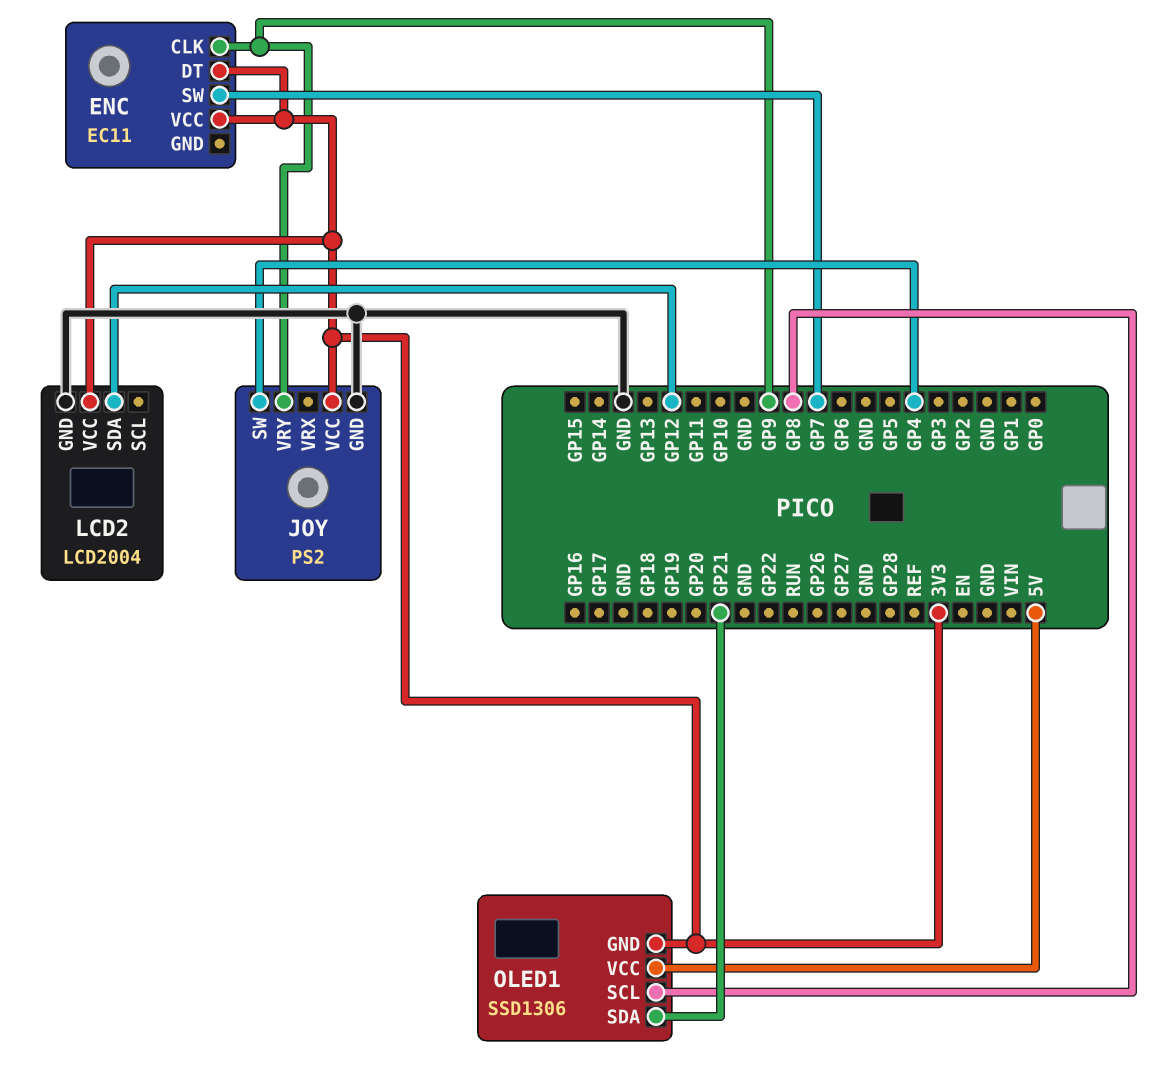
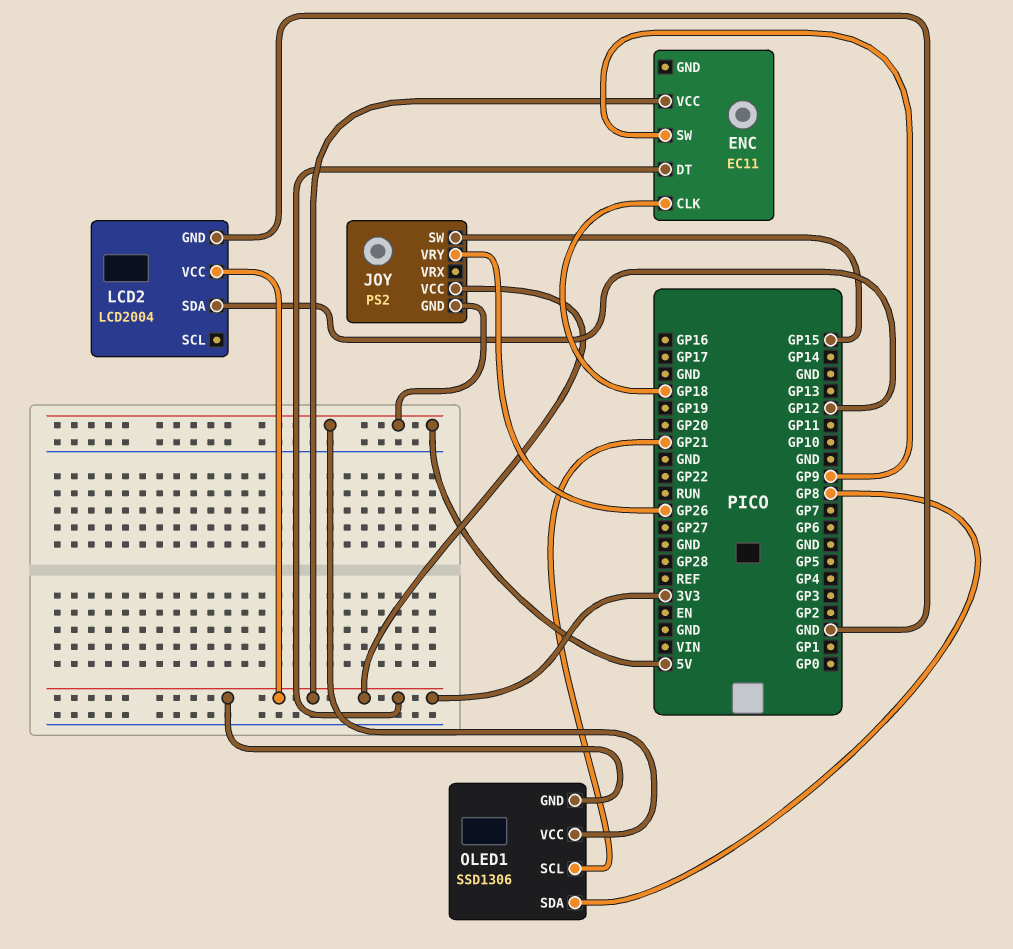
ENC pin CLK: GP9 -> GP18
ENC pin SW: GP7 -> GP9
JOY pin GND: GND -> 5V
JOY pin SW: GP4 -> GP15
JOY pin VRY: GP9 -> GP26
OLED1 pin SCL: GP8 -> GP21
OLED1 pin SDA: GP21 -> GP8

